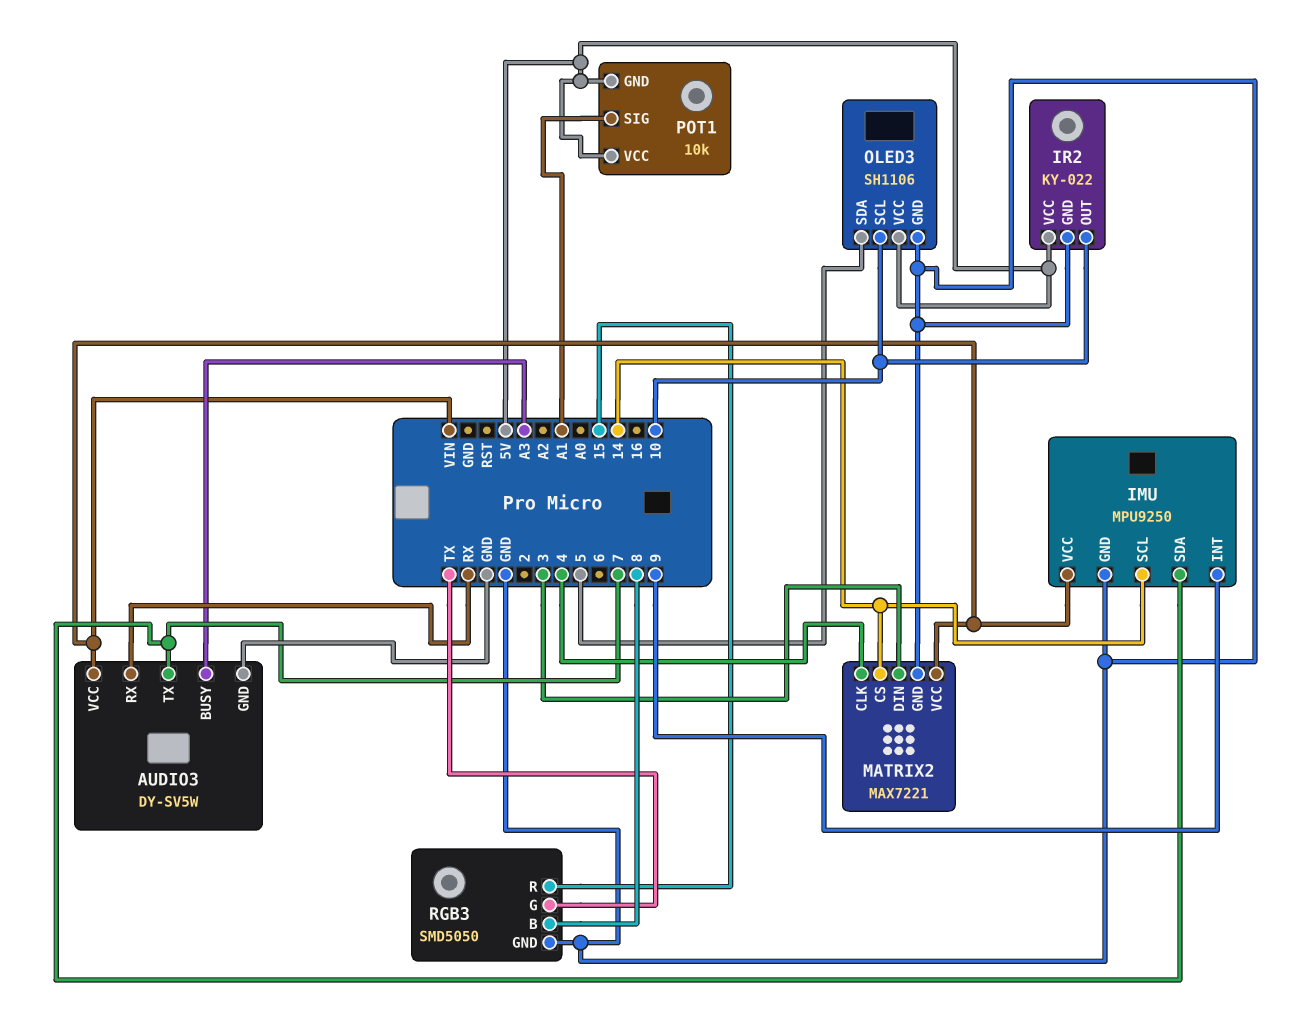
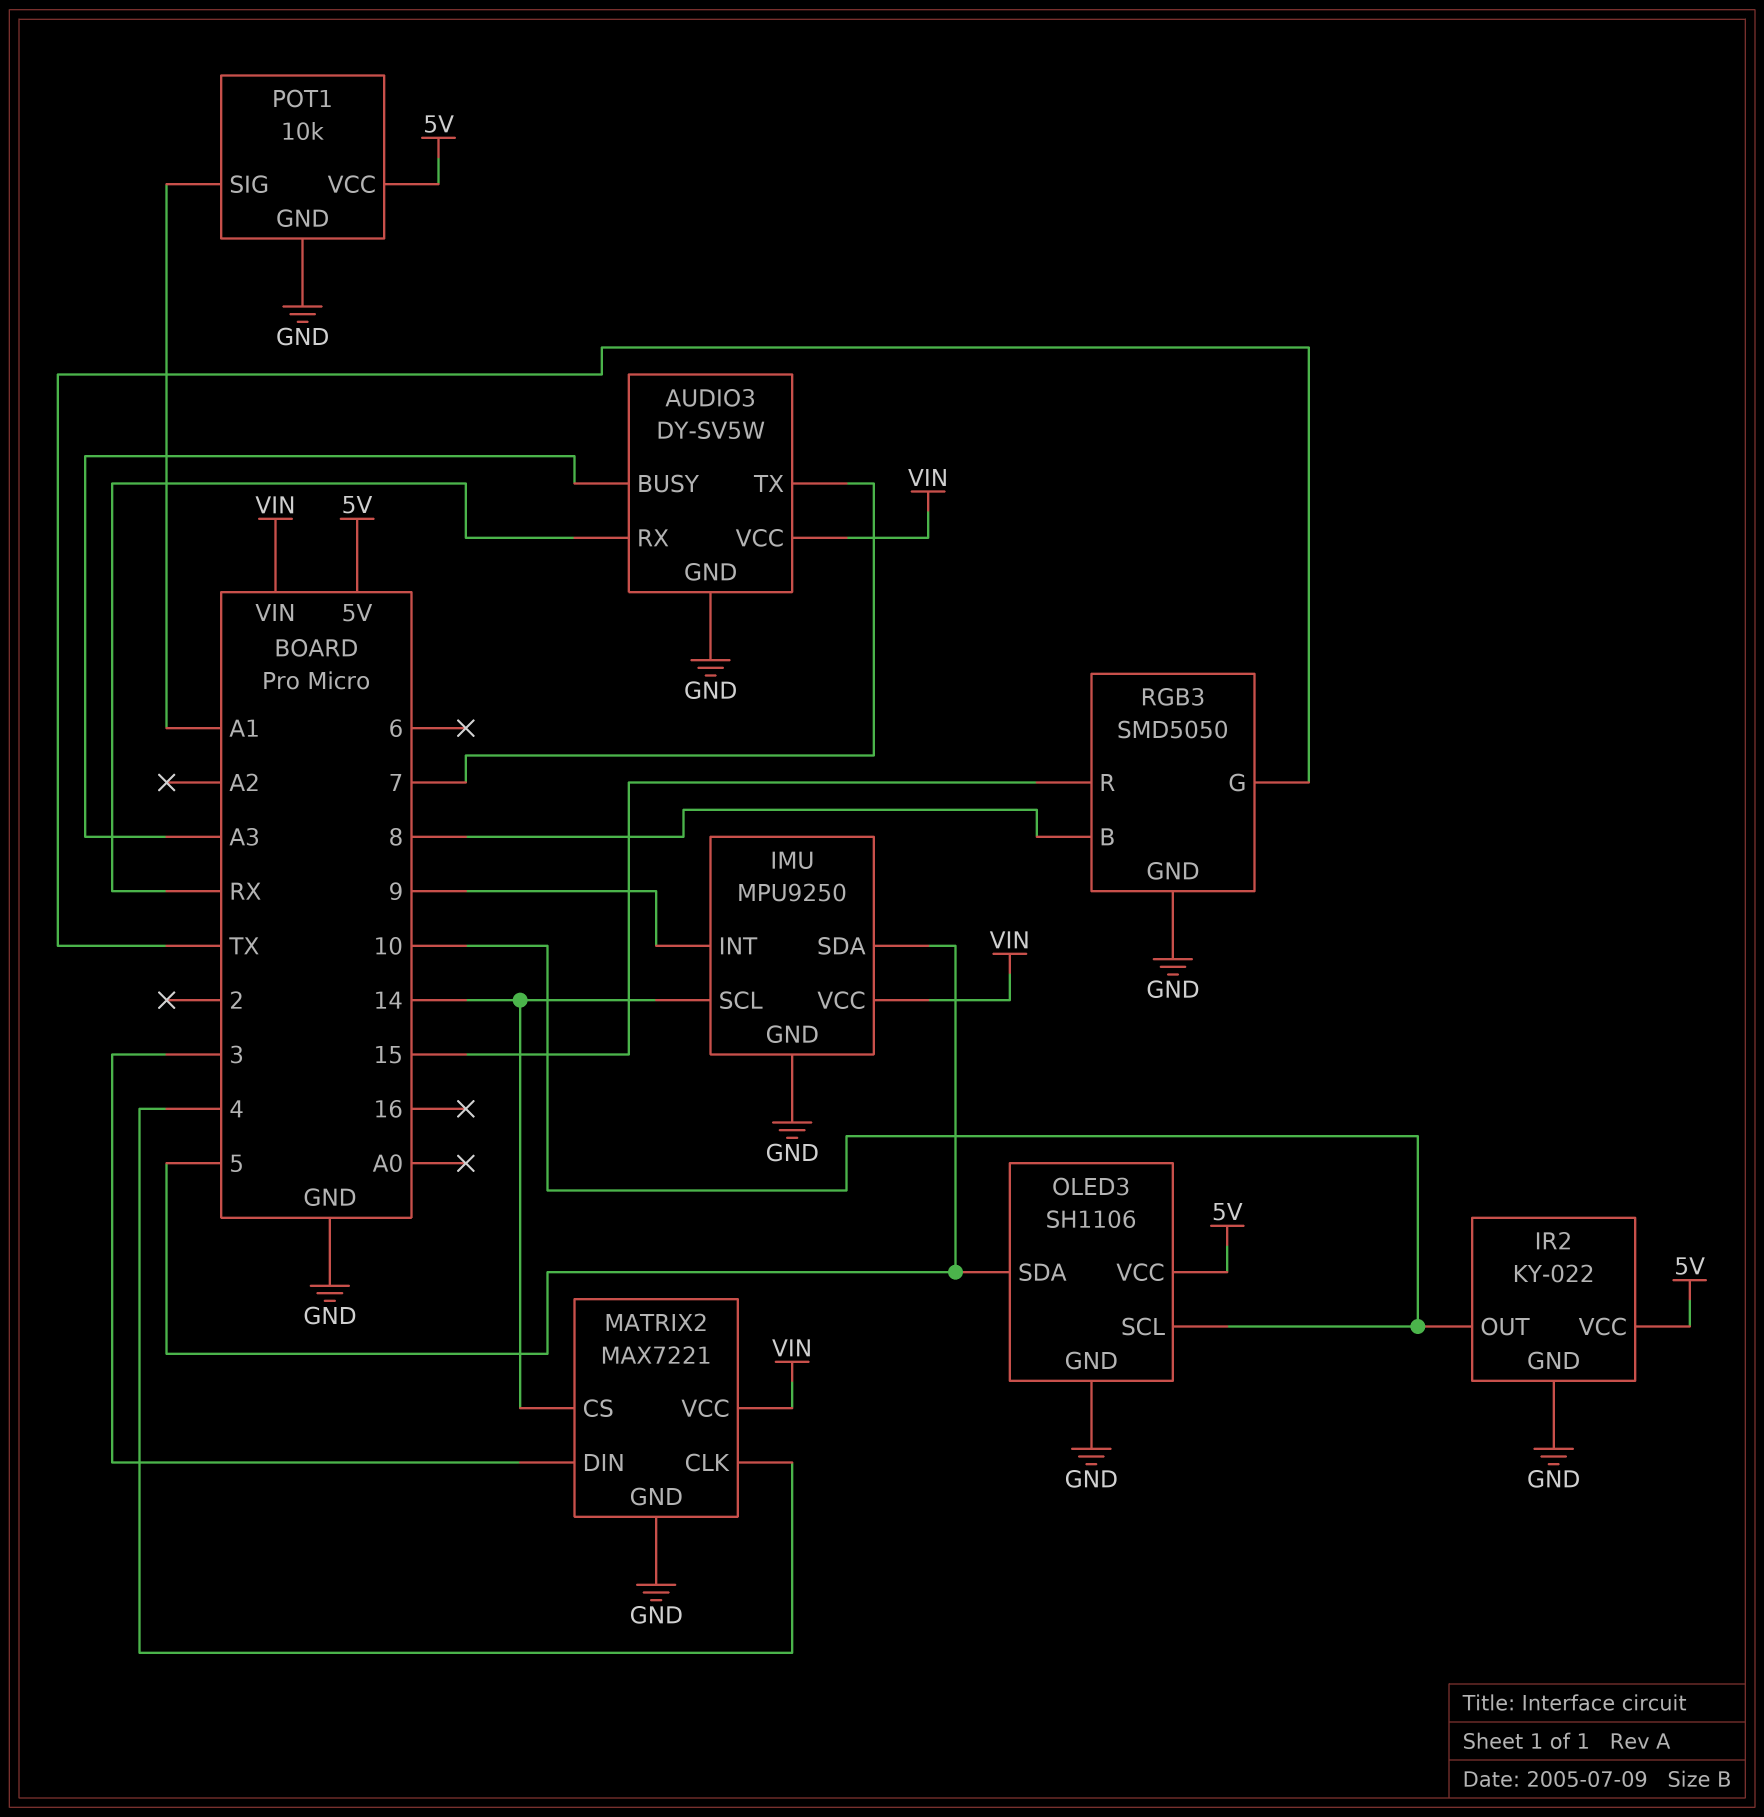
IMU pin SDA: 7 -> 5
POT1 pin GND: 5V -> GND

